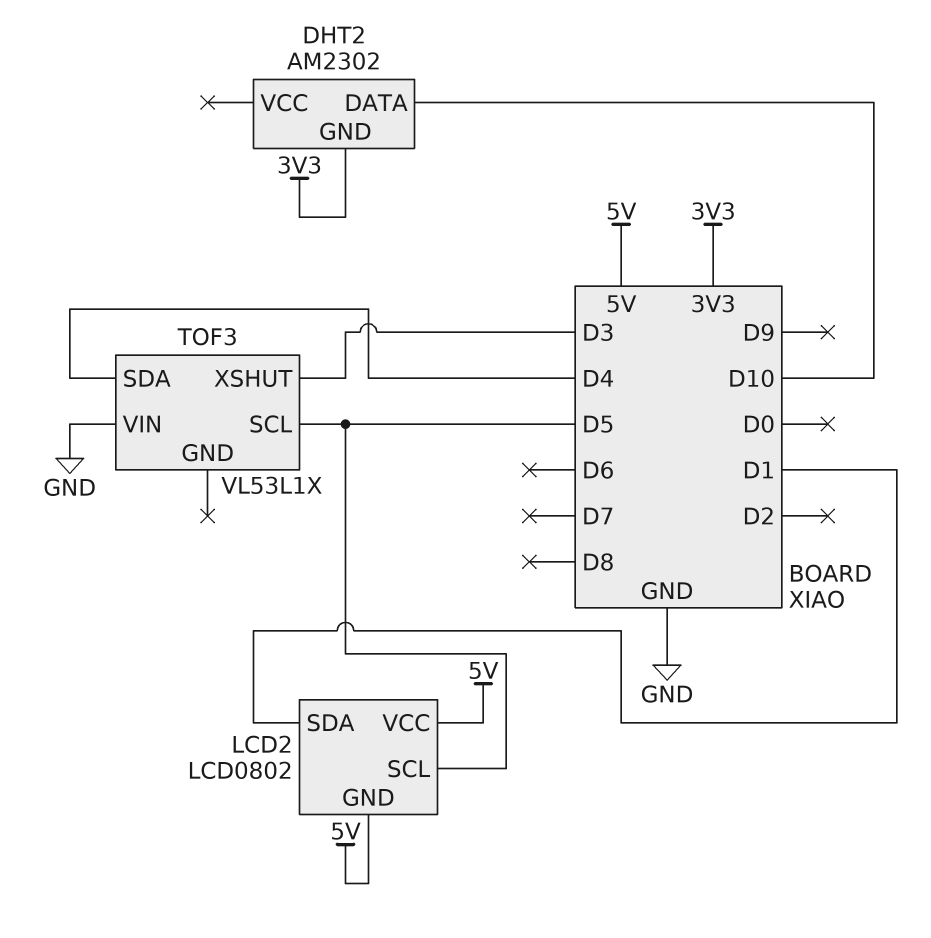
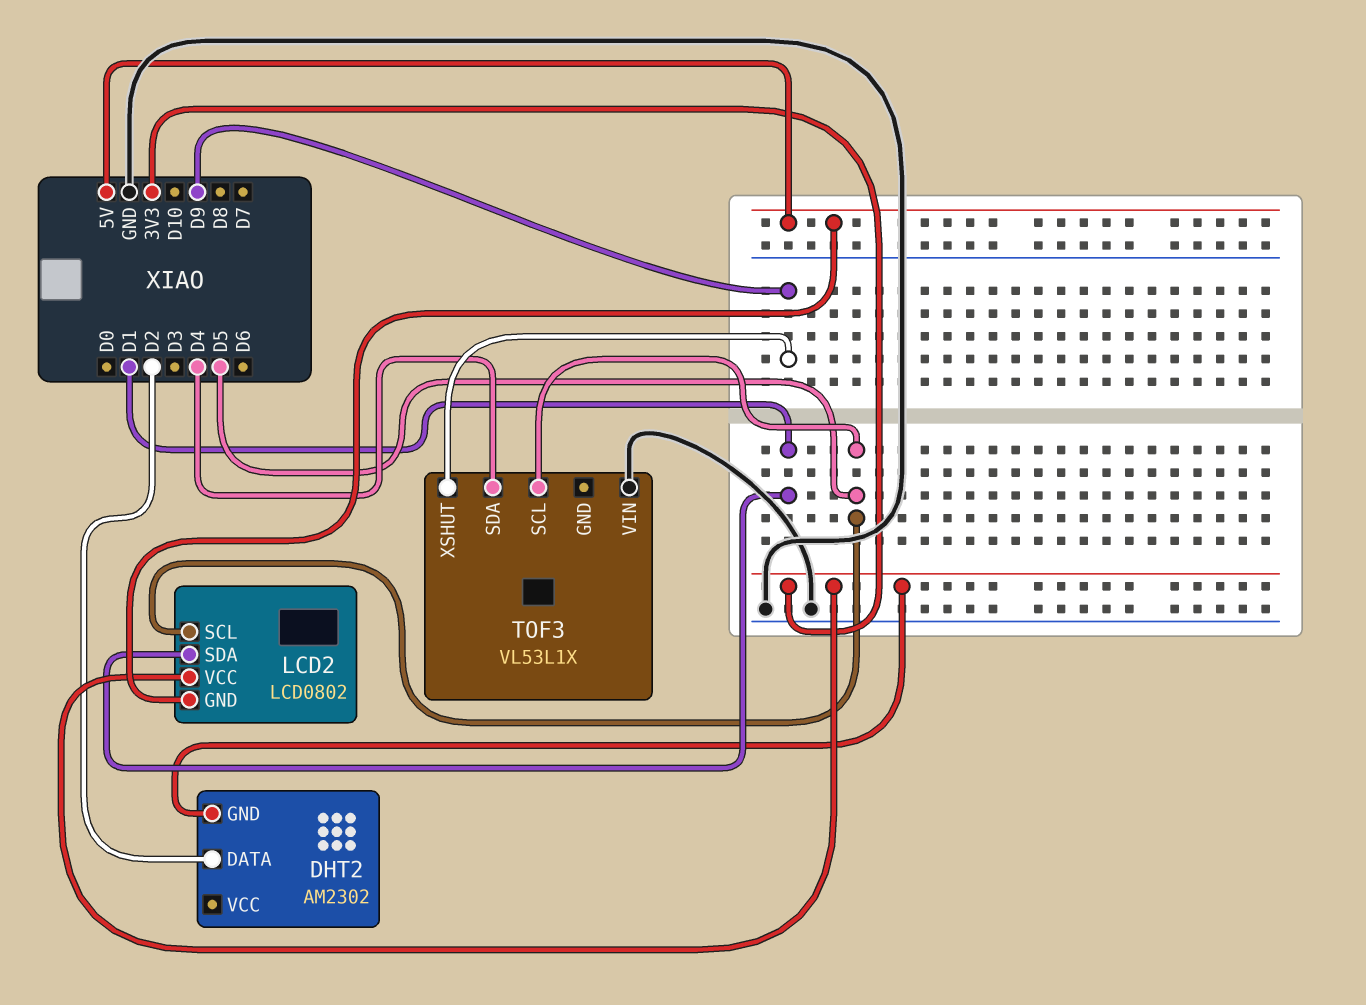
DHT2 pin DATA: D10 -> D2
LCD2 pin VCC: 5V -> 3V3
TOF3 pin XSHUT: D3 -> D9

